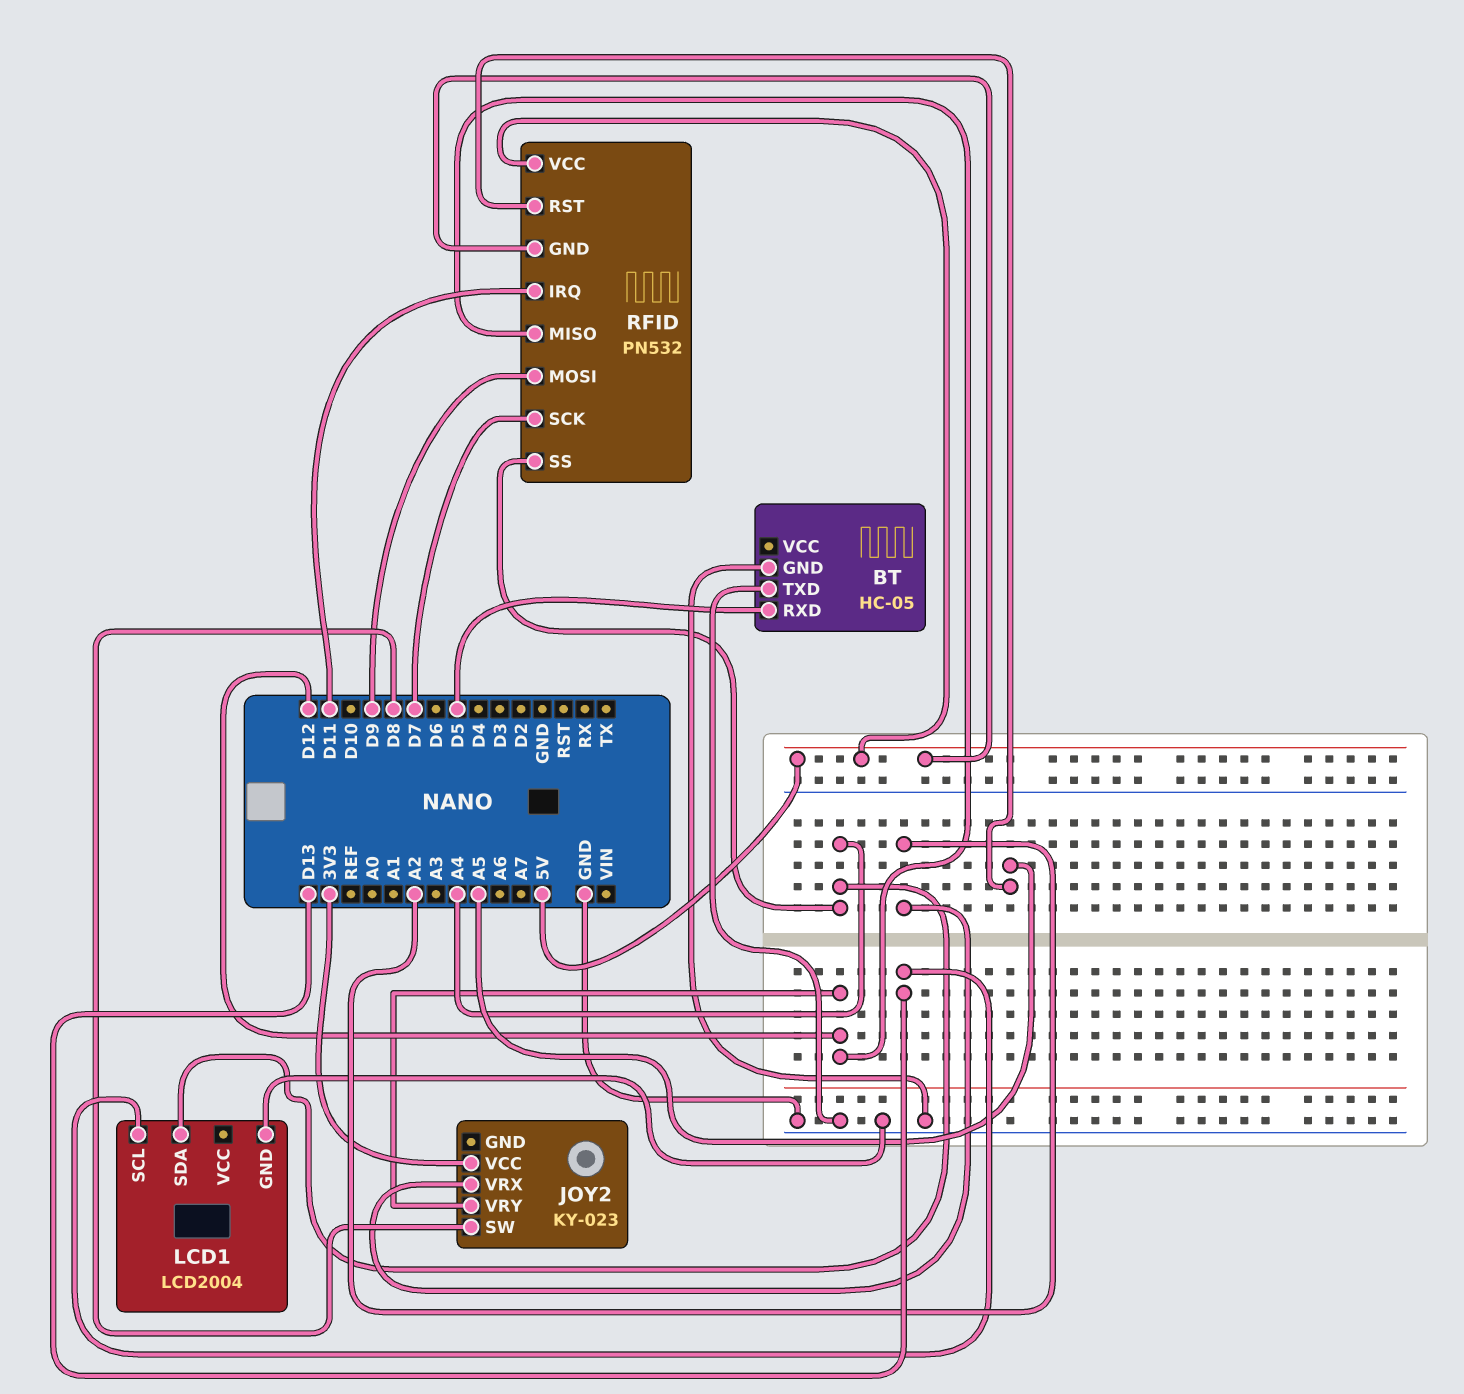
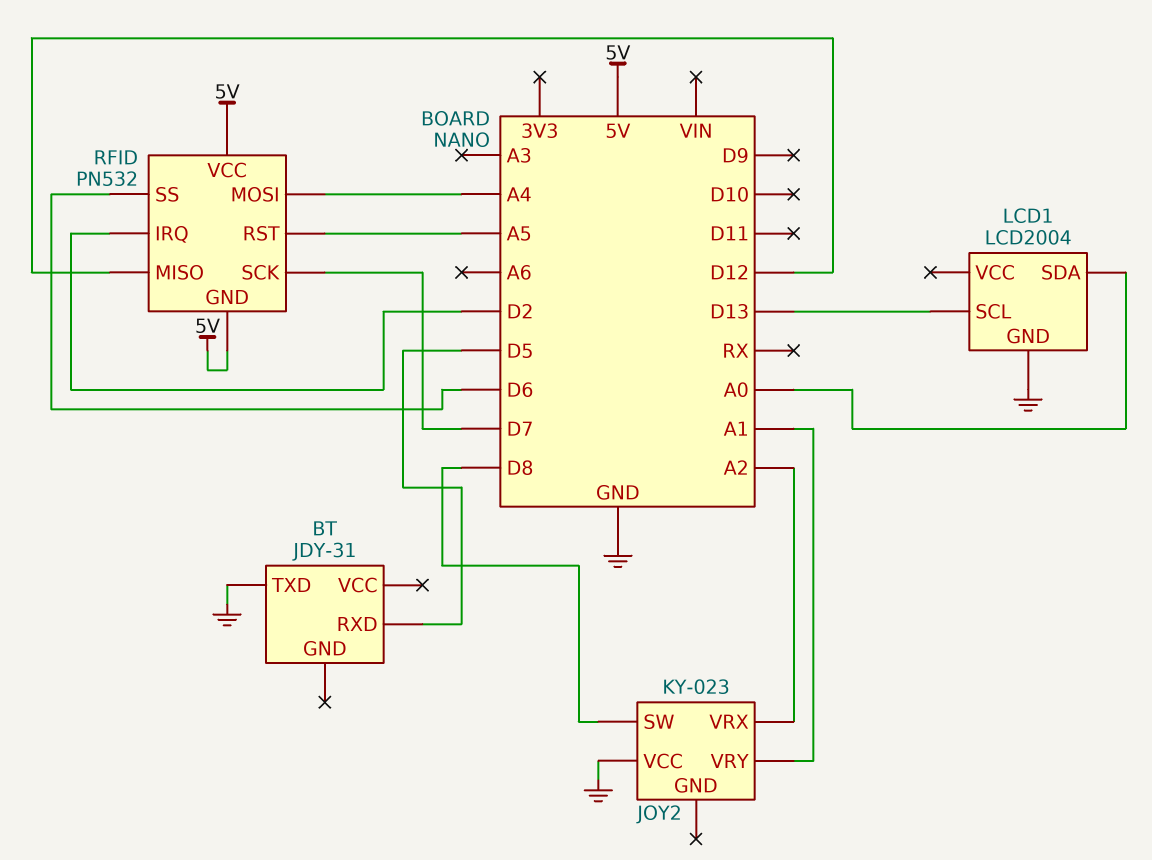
BT: HC-05 -> JDY-31
BT pin GND: GND -> none
JOY2 pin VCC: 3V3 -> GND
JOY2 pin VRY: D12 -> A1
LCD1 pin SDA: A4 -> A0
RFID pin IRQ: D11 -> D2
RFID pin MOSI: D9 -> A4
RFID pin SS: A4 -> D6

